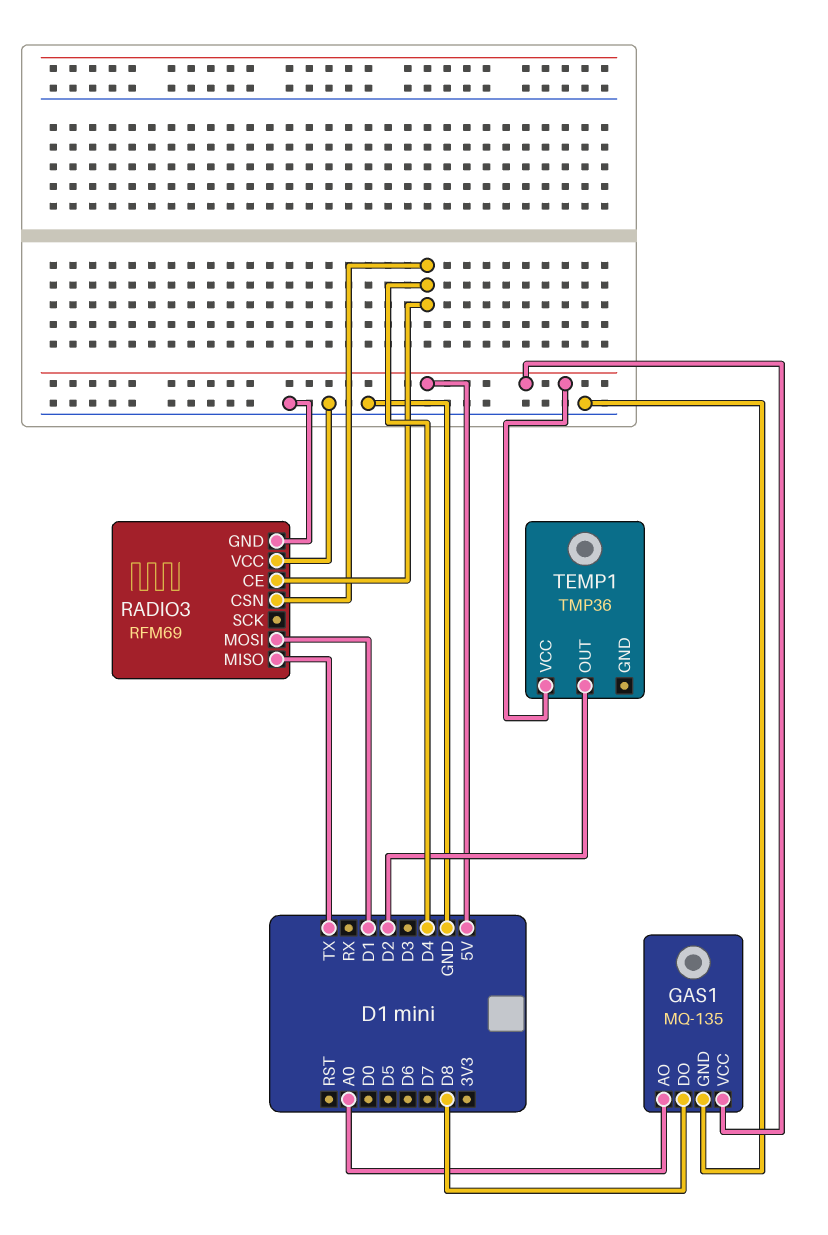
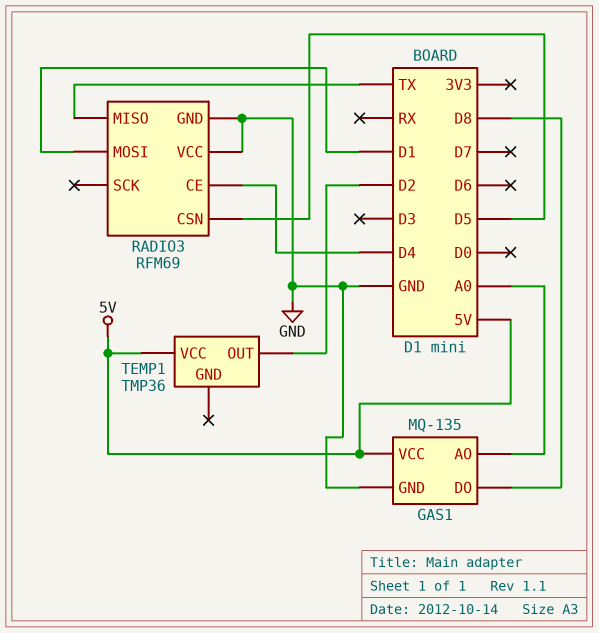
RADIO3 pin CSN: D4 -> D5

